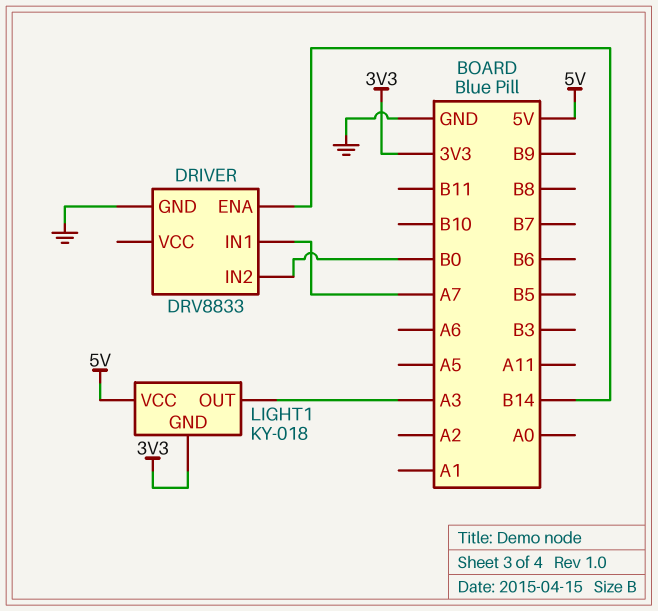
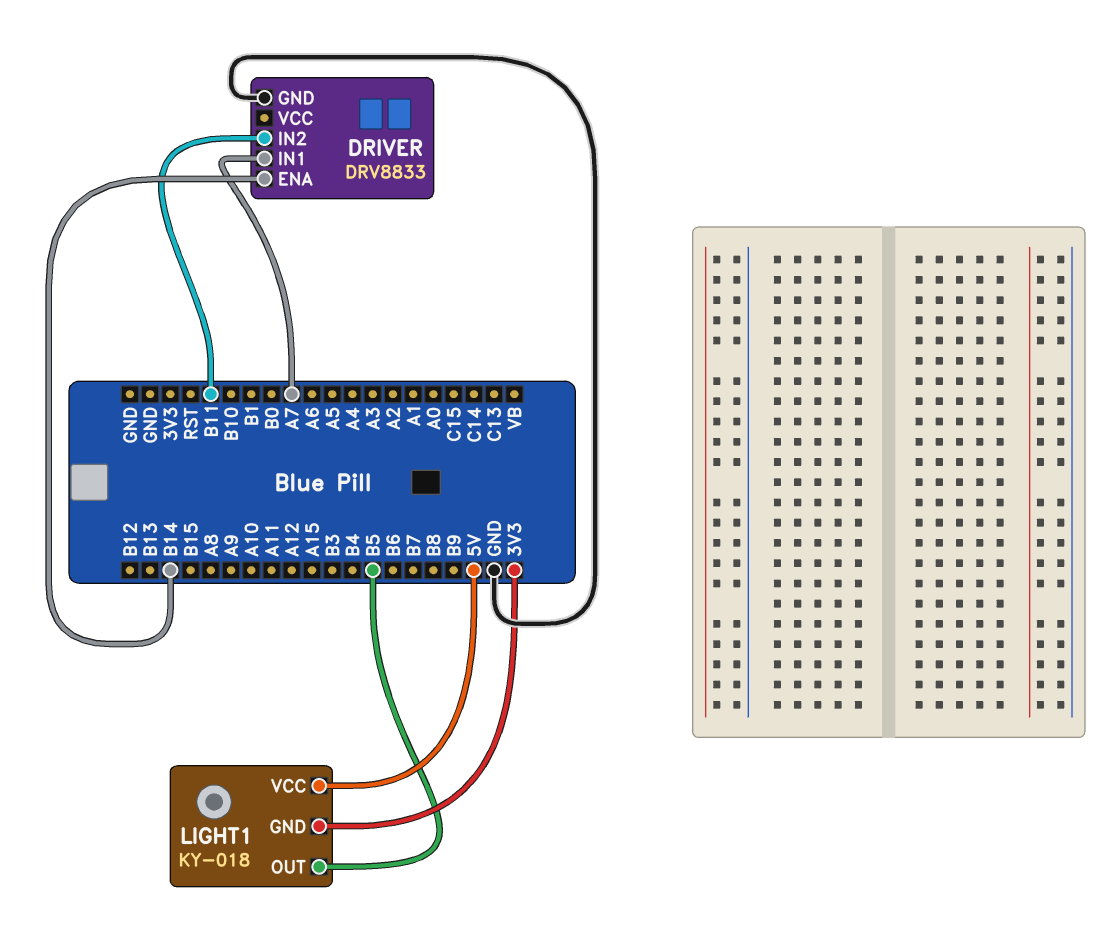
DRIVER pin IN2: B0 -> B11
LIGHT1 pin OUT: A3 -> B5

